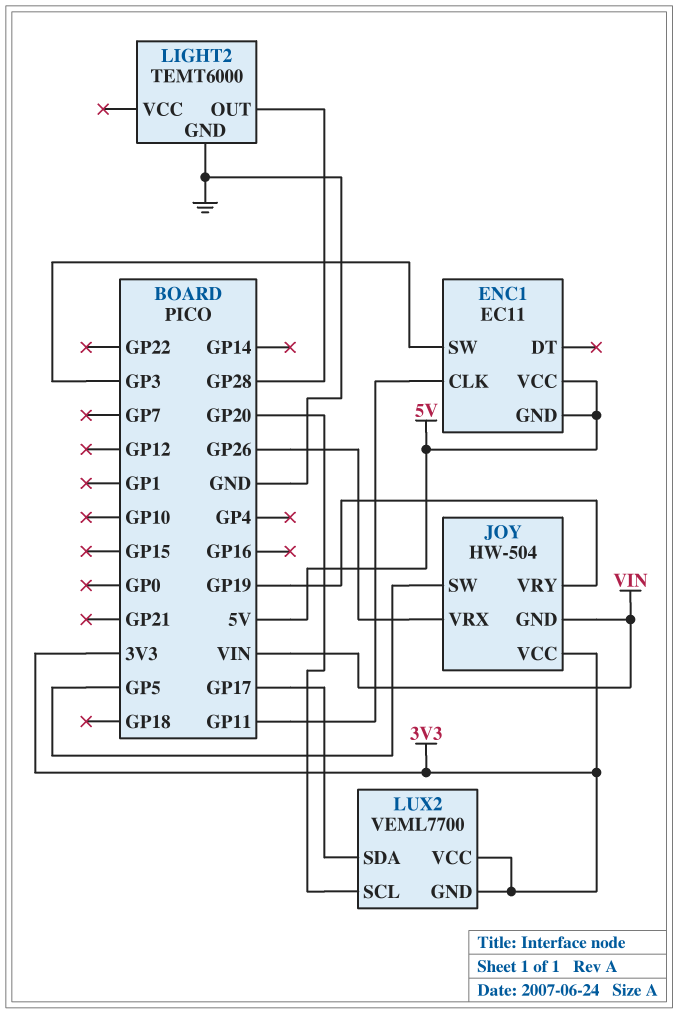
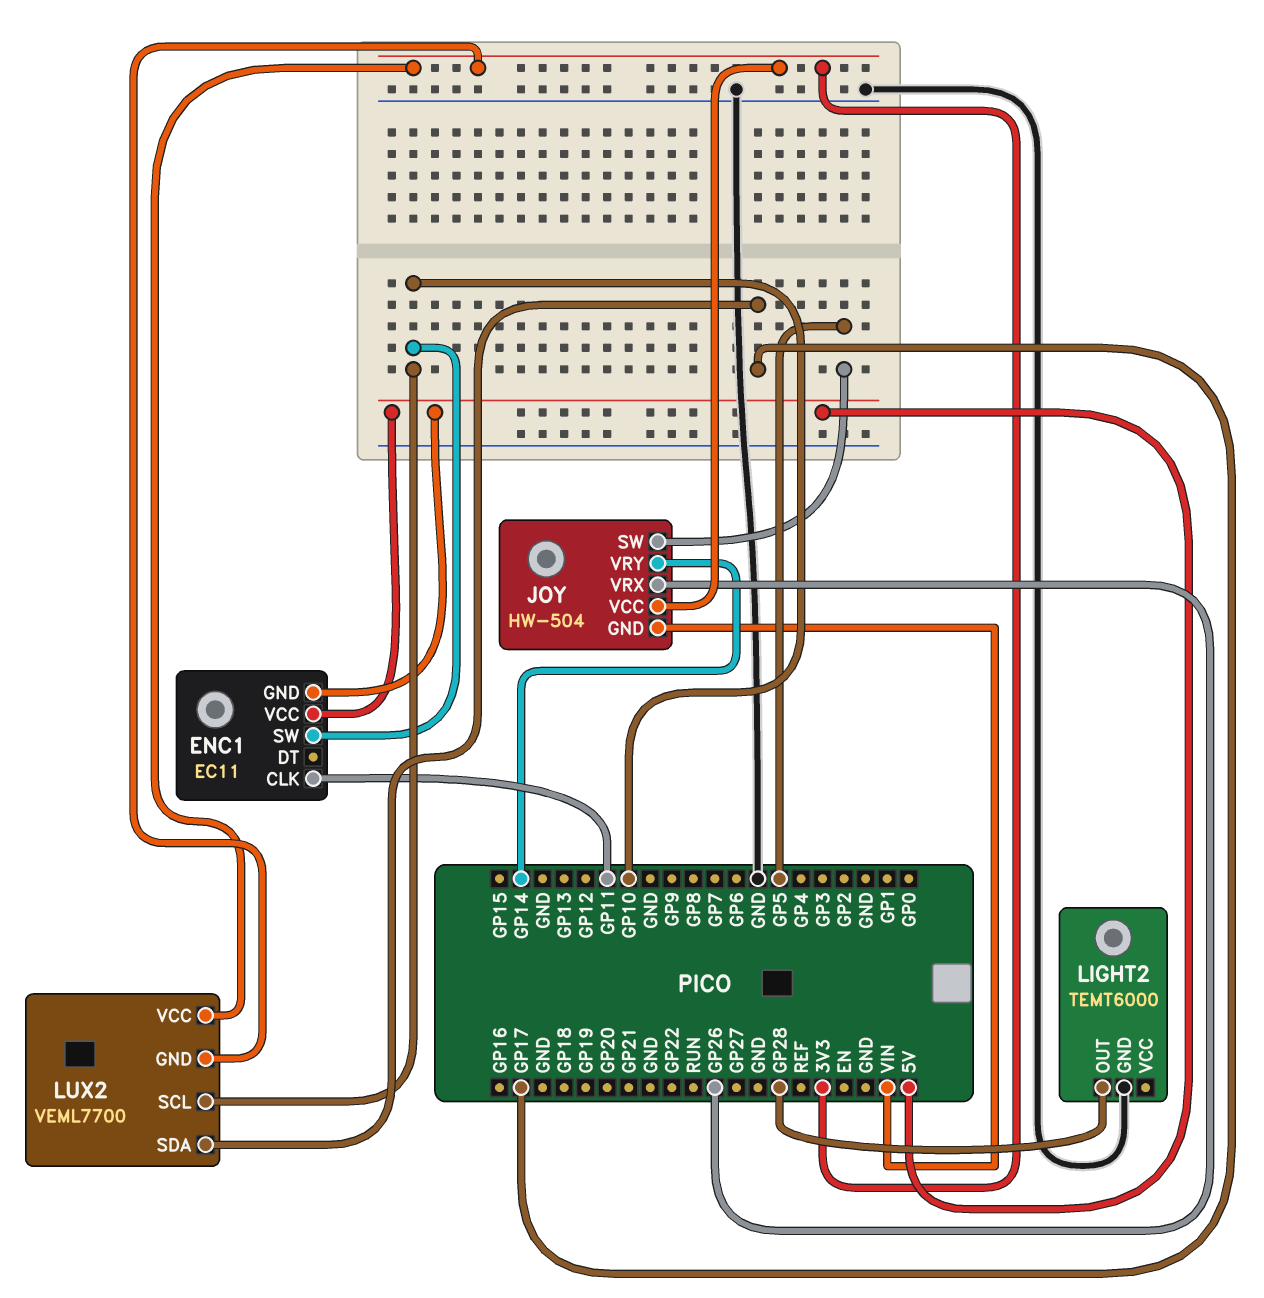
ENC1 pin SW: GP3 -> GP10
JOY pin VRY: GP19 -> GP14
LUX2 pin SCL: GP20 -> GP10

